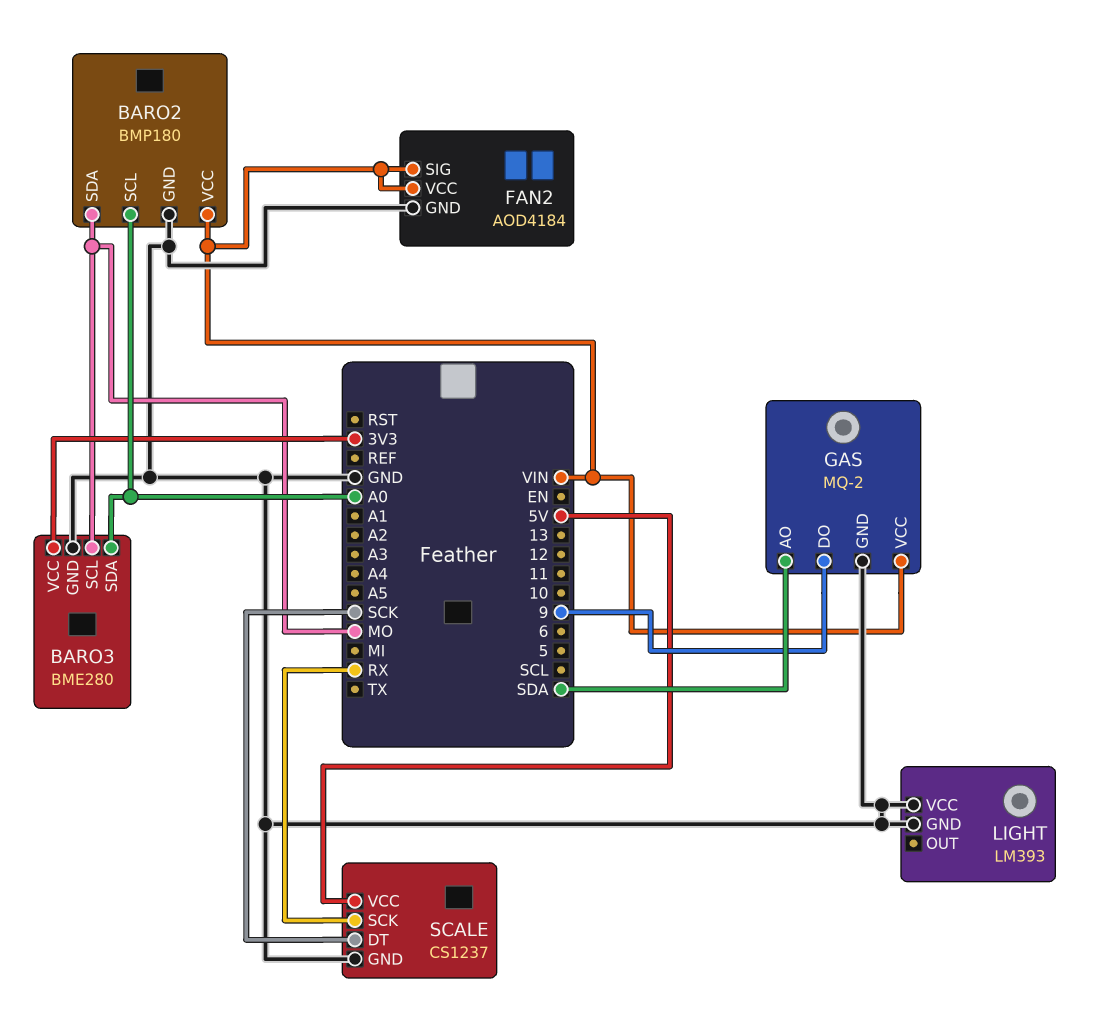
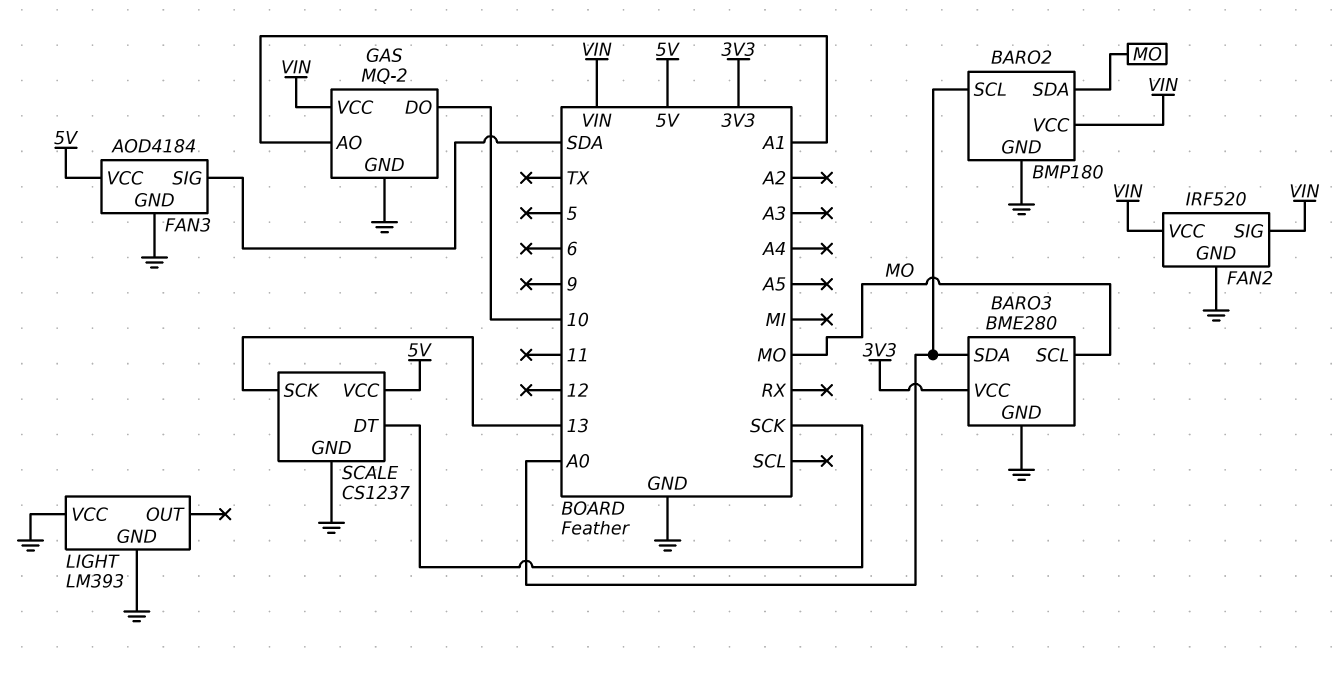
FAN2: AOD4184 -> IRF520
FAN3: none -> AOD4184
FAN3 pin GND: none -> GND
FAN3 pin SIG: none -> SDA
FAN3 pin VCC: none -> 5V
GAS pin AO: SDA -> A1
GAS pin DO: 9 -> 10
SCALE pin SCK: RX -> 13

